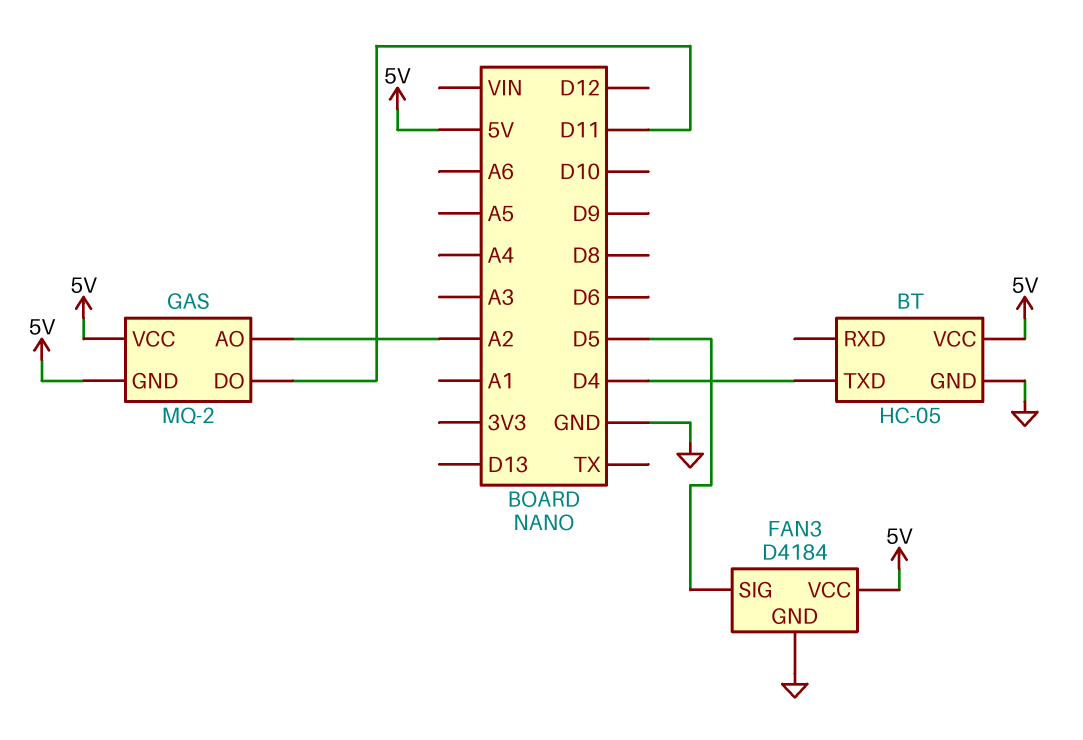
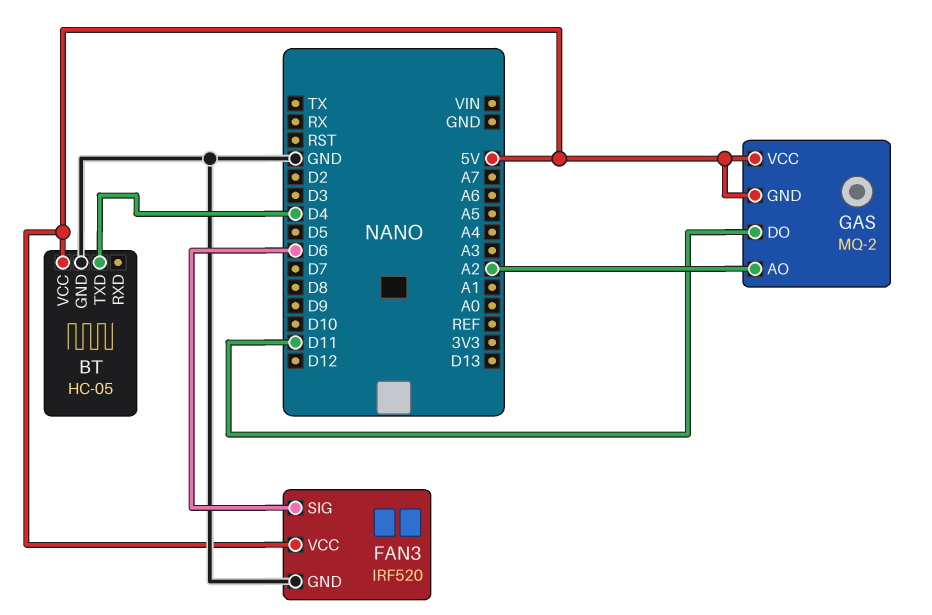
FAN3: D4184 -> IRF520
FAN3 pin SIG: D5 -> D6

